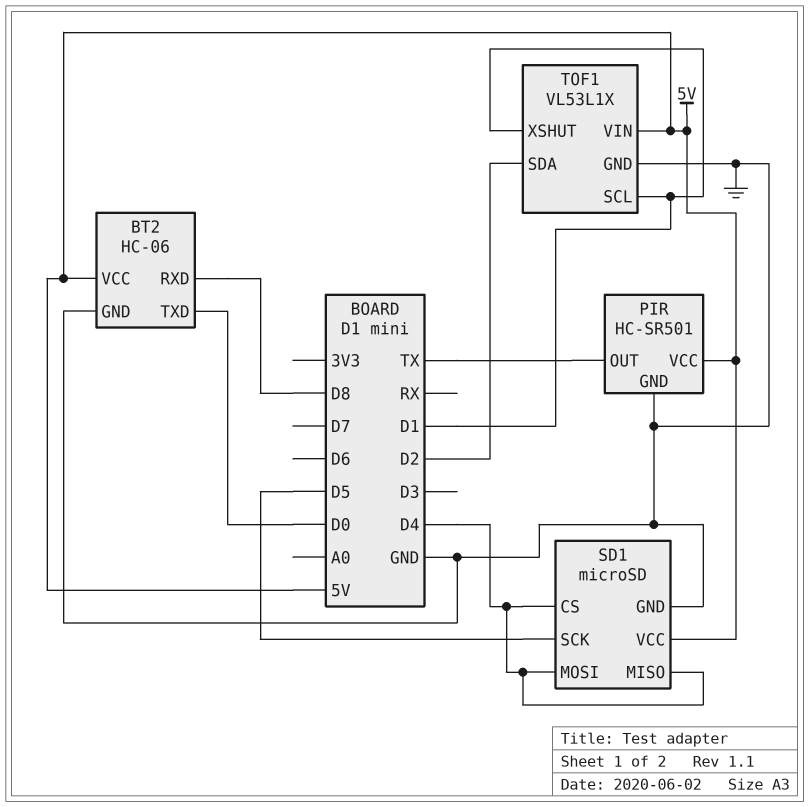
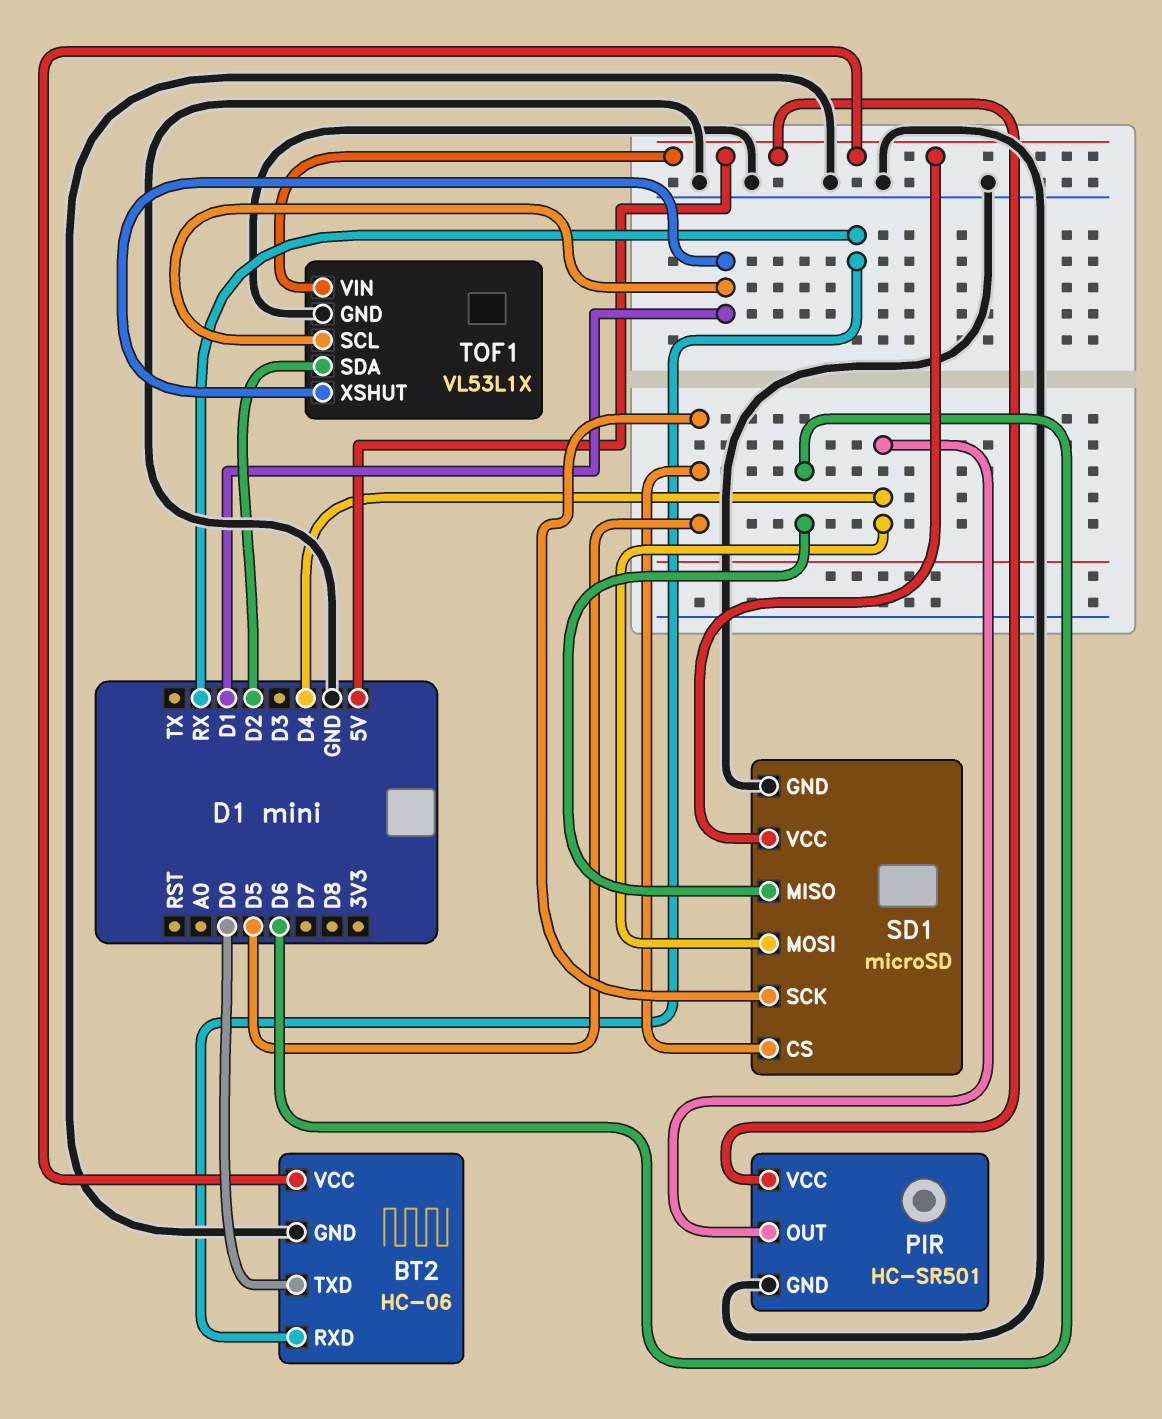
BT2 pin RXD: D8 -> RX
PIR pin OUT: TX -> D4
SD1 pin CS: D4 -> D5
SD1 pin MISO: D4 -> D6

